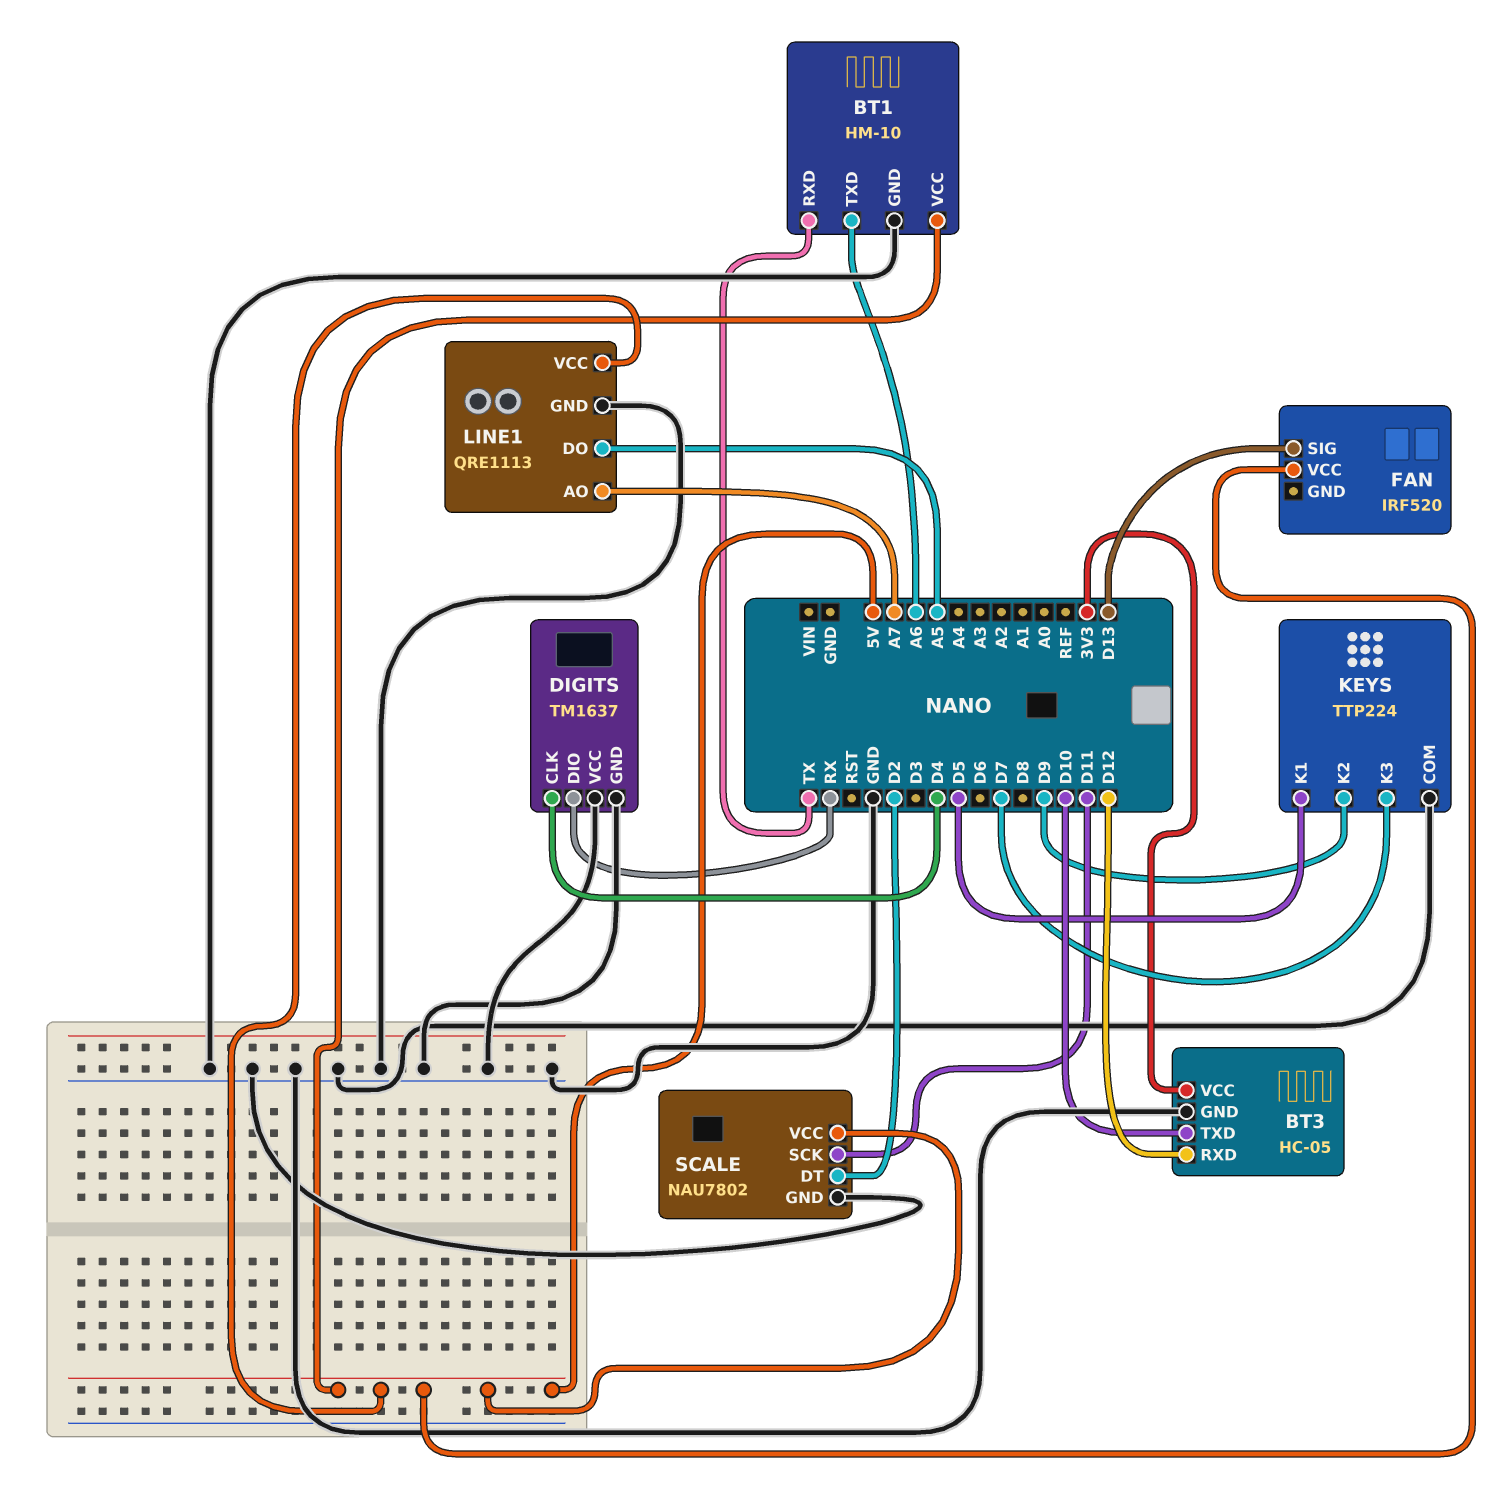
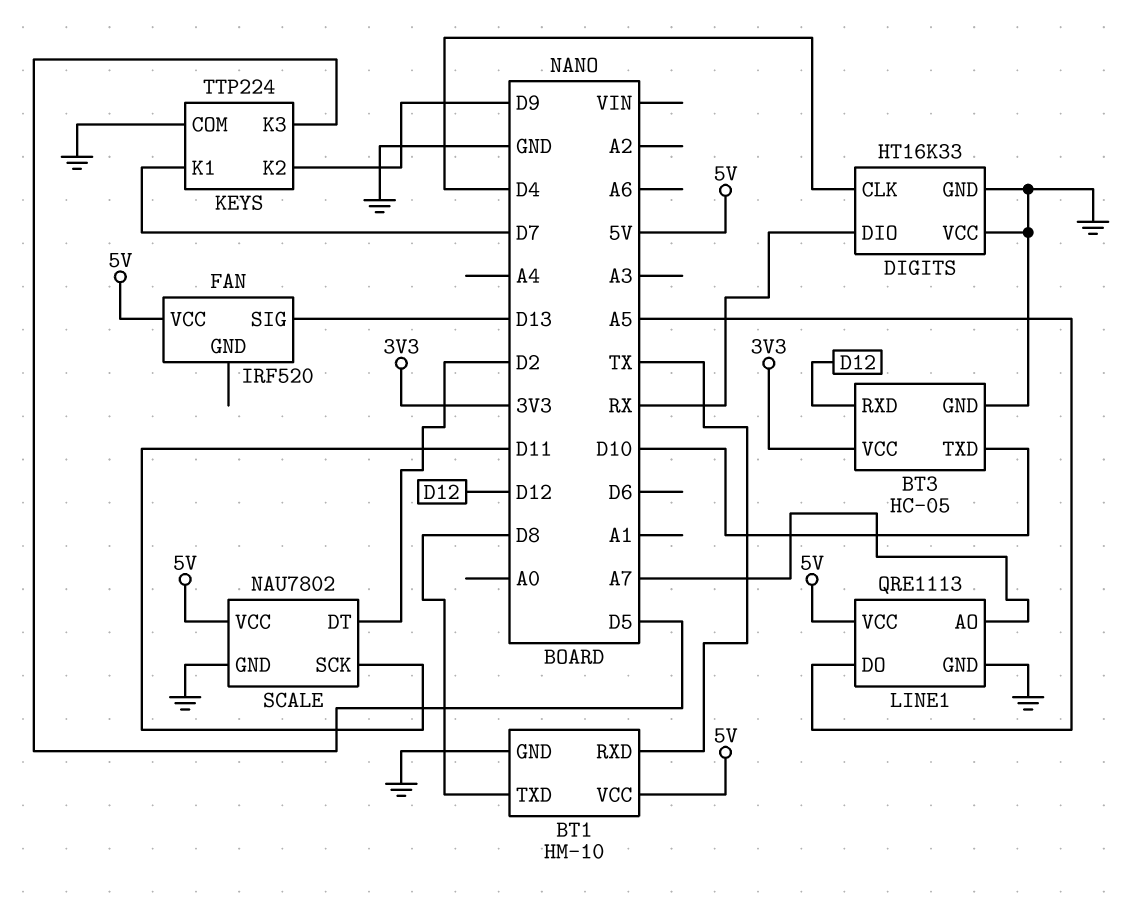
BT1 pin TXD: A6 -> D8
DIGITS: TM1637 -> HT16K33
KEYS pin K1: D5 -> D7
KEYS pin K3: D7 -> D5

